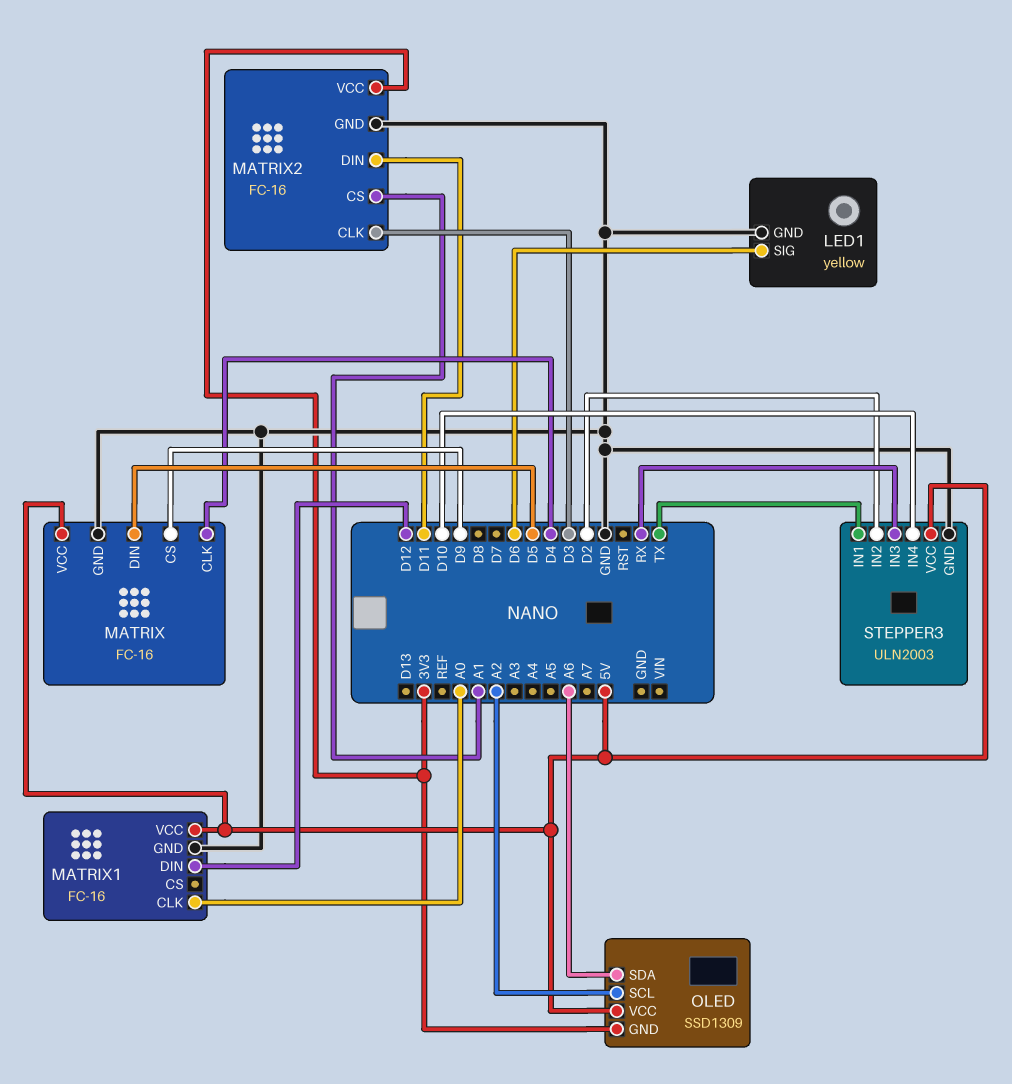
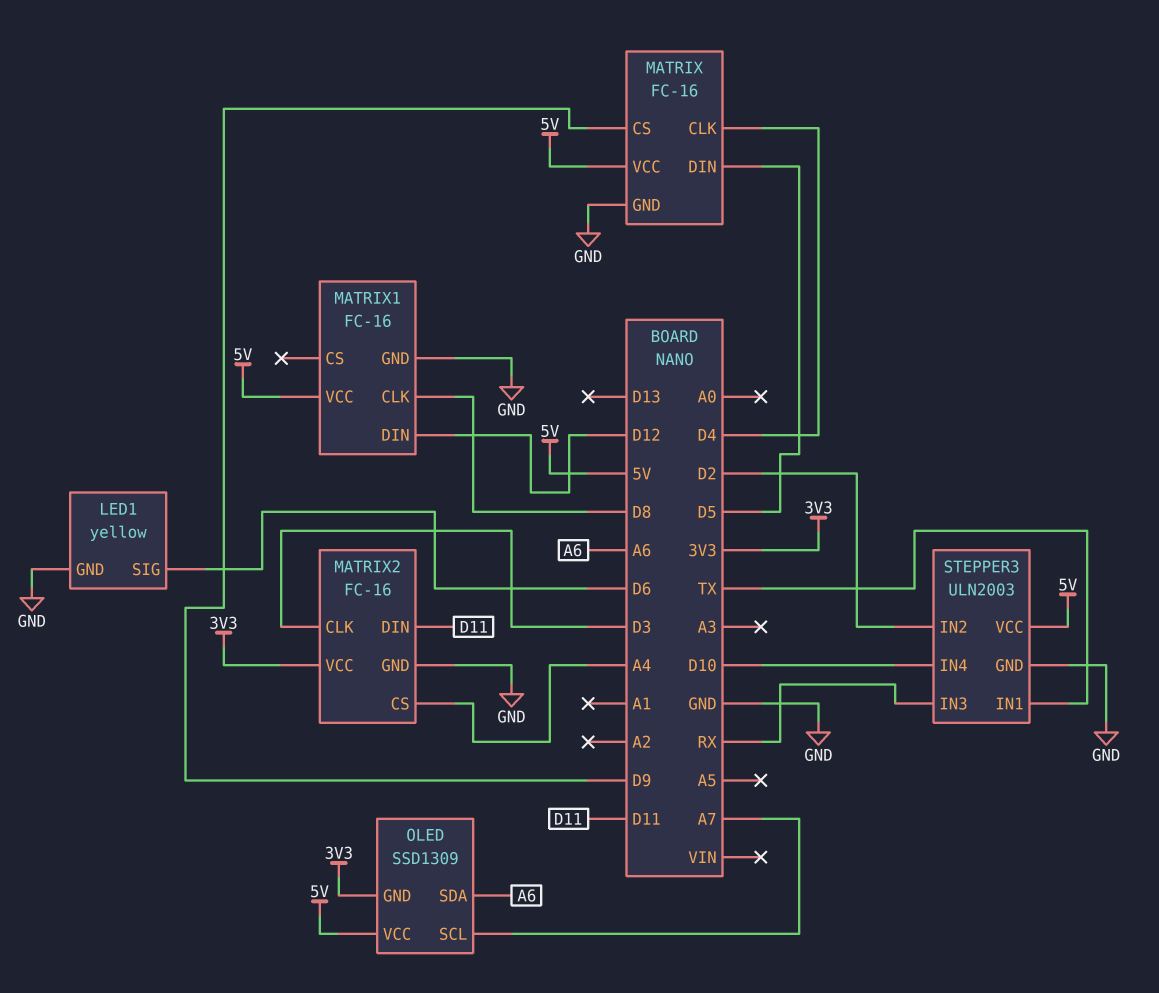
MATRIX1 pin CLK: A0 -> D8
MATRIX2 pin CS: A1 -> A4
OLED pin SCL: A2 -> A7

